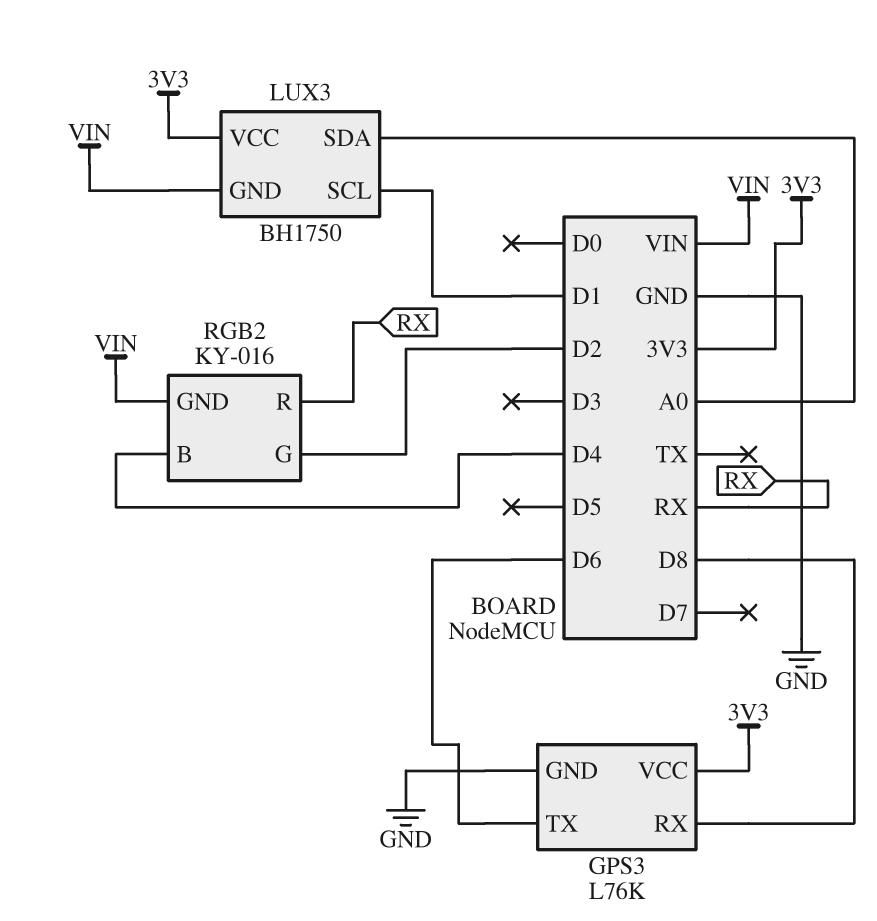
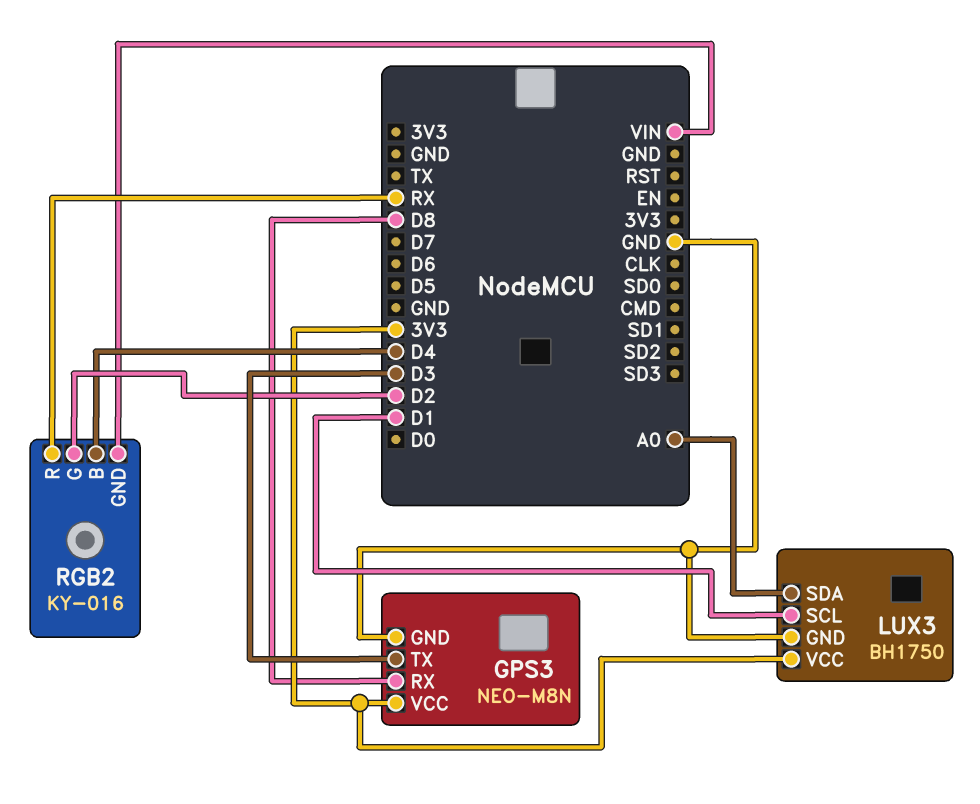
GPS3: L76K -> NEO-M8N
GPS3 pin TX: D6 -> D3
LUX3 pin GND: VIN -> GND

